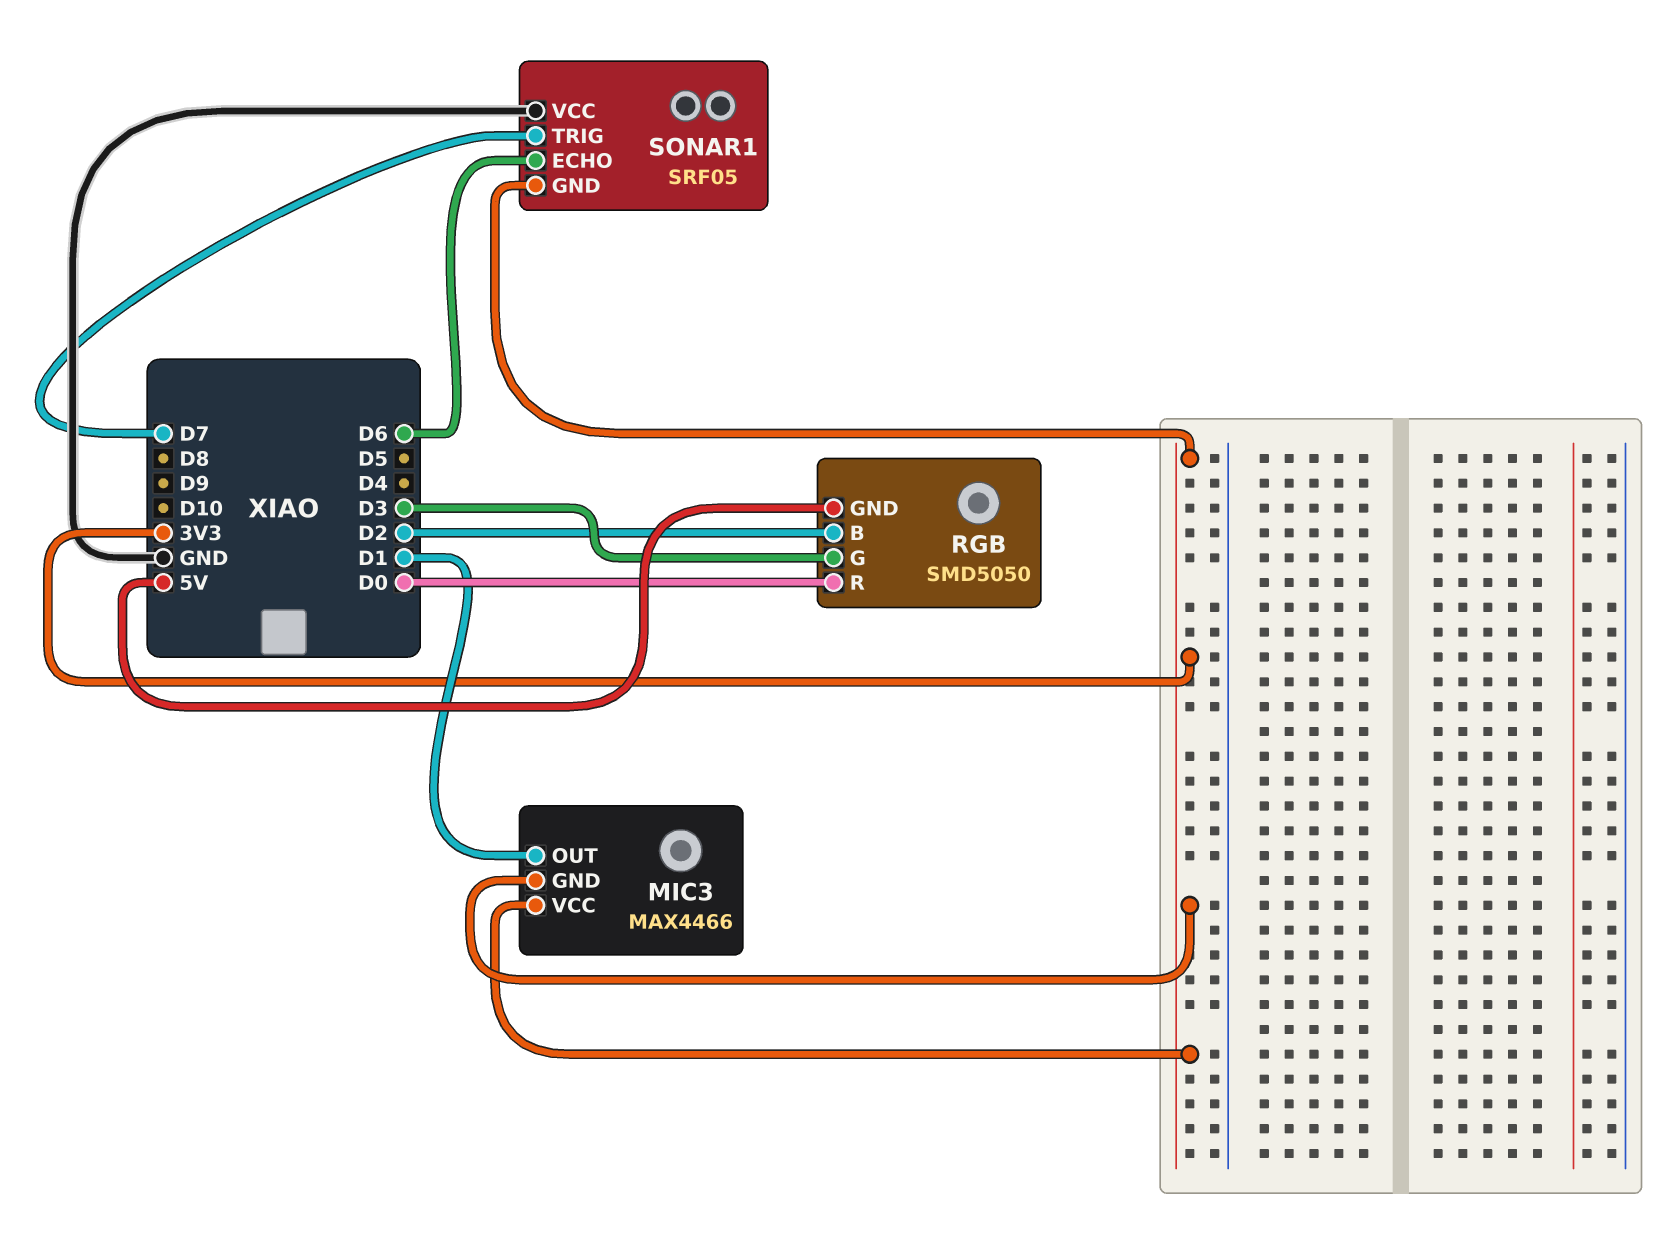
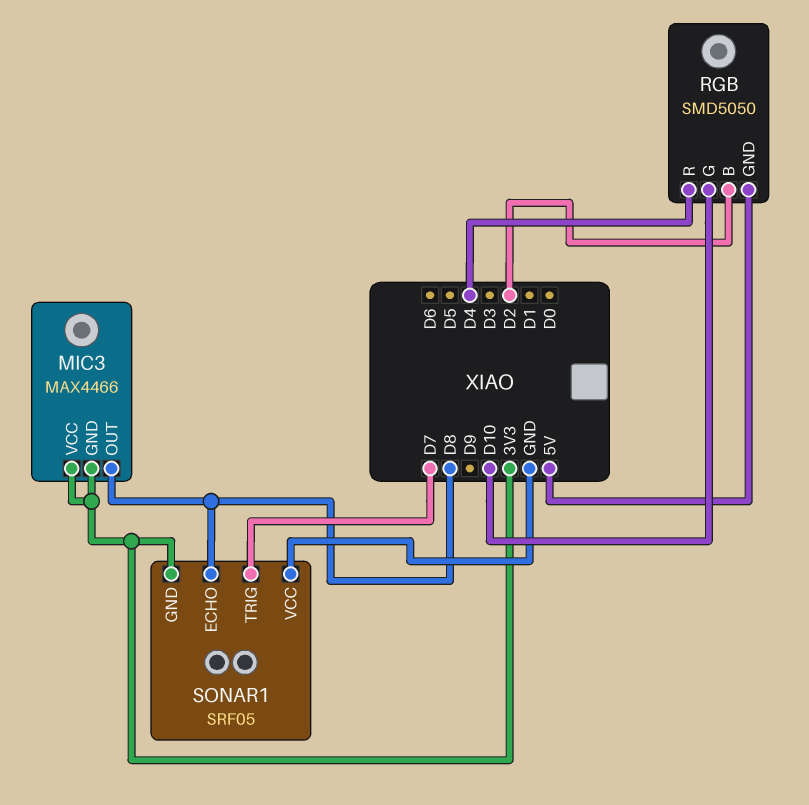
MIC3 pin OUT: D1 -> D8
RGB pin G: D3 -> D10
RGB pin R: D0 -> D4
SONAR1 pin ECHO: D6 -> D8

